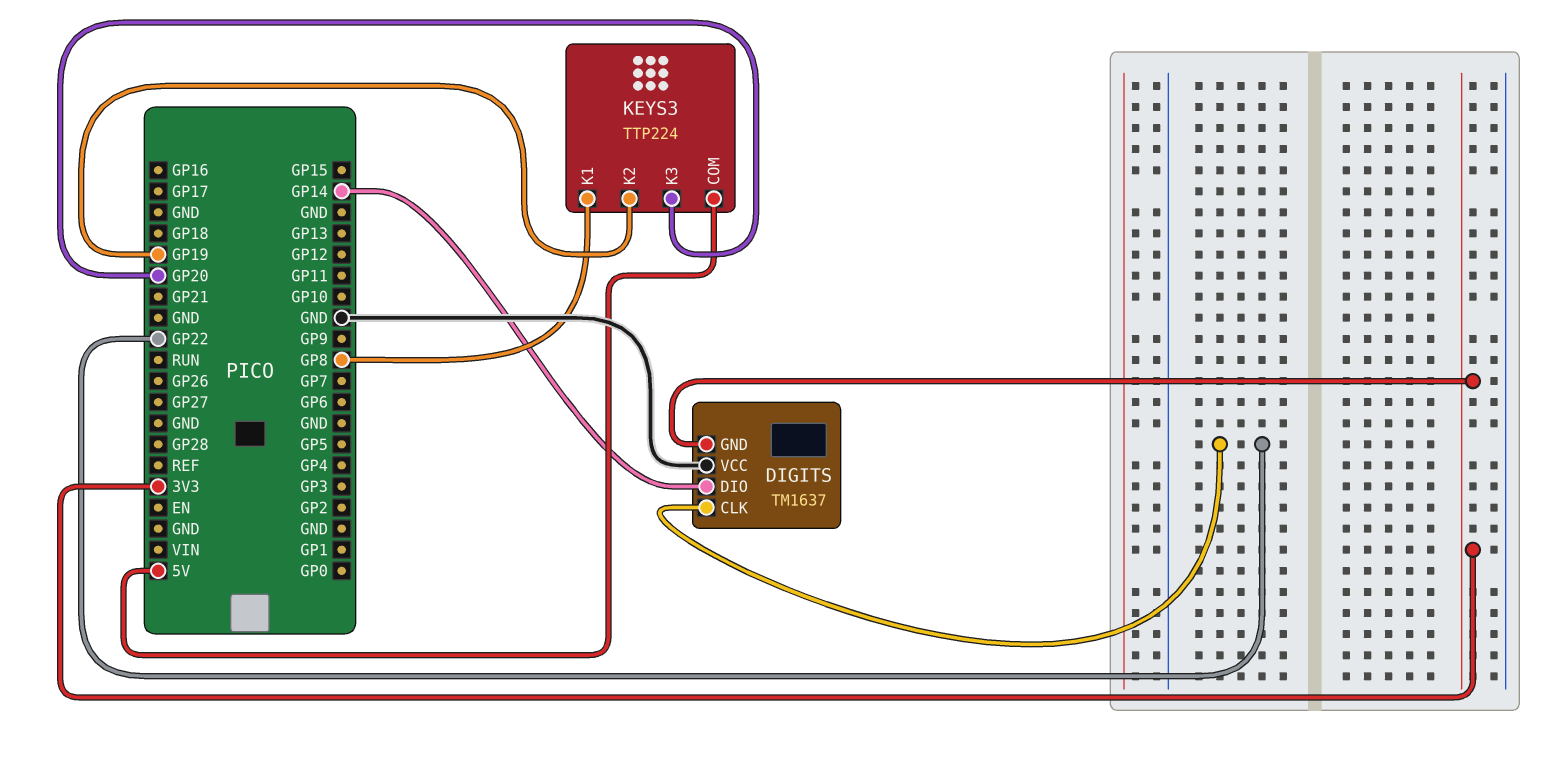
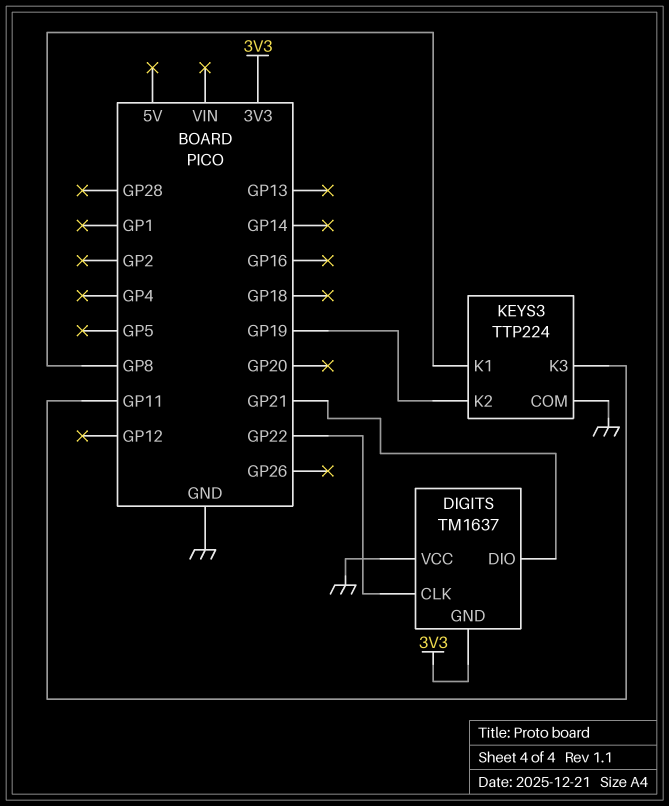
DIGITS pin DIO: GP14 -> GP21
KEYS3 pin COM: 5V -> GND
KEYS3 pin K3: GP20 -> GP11

